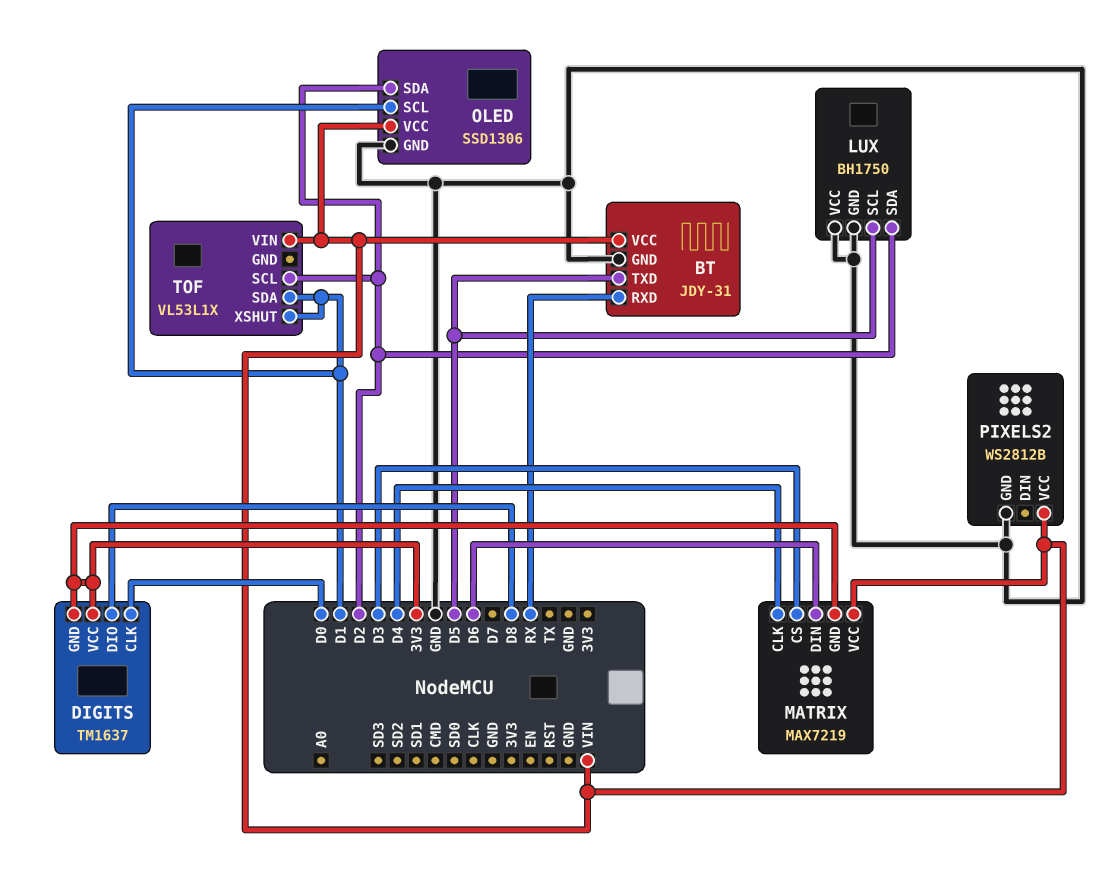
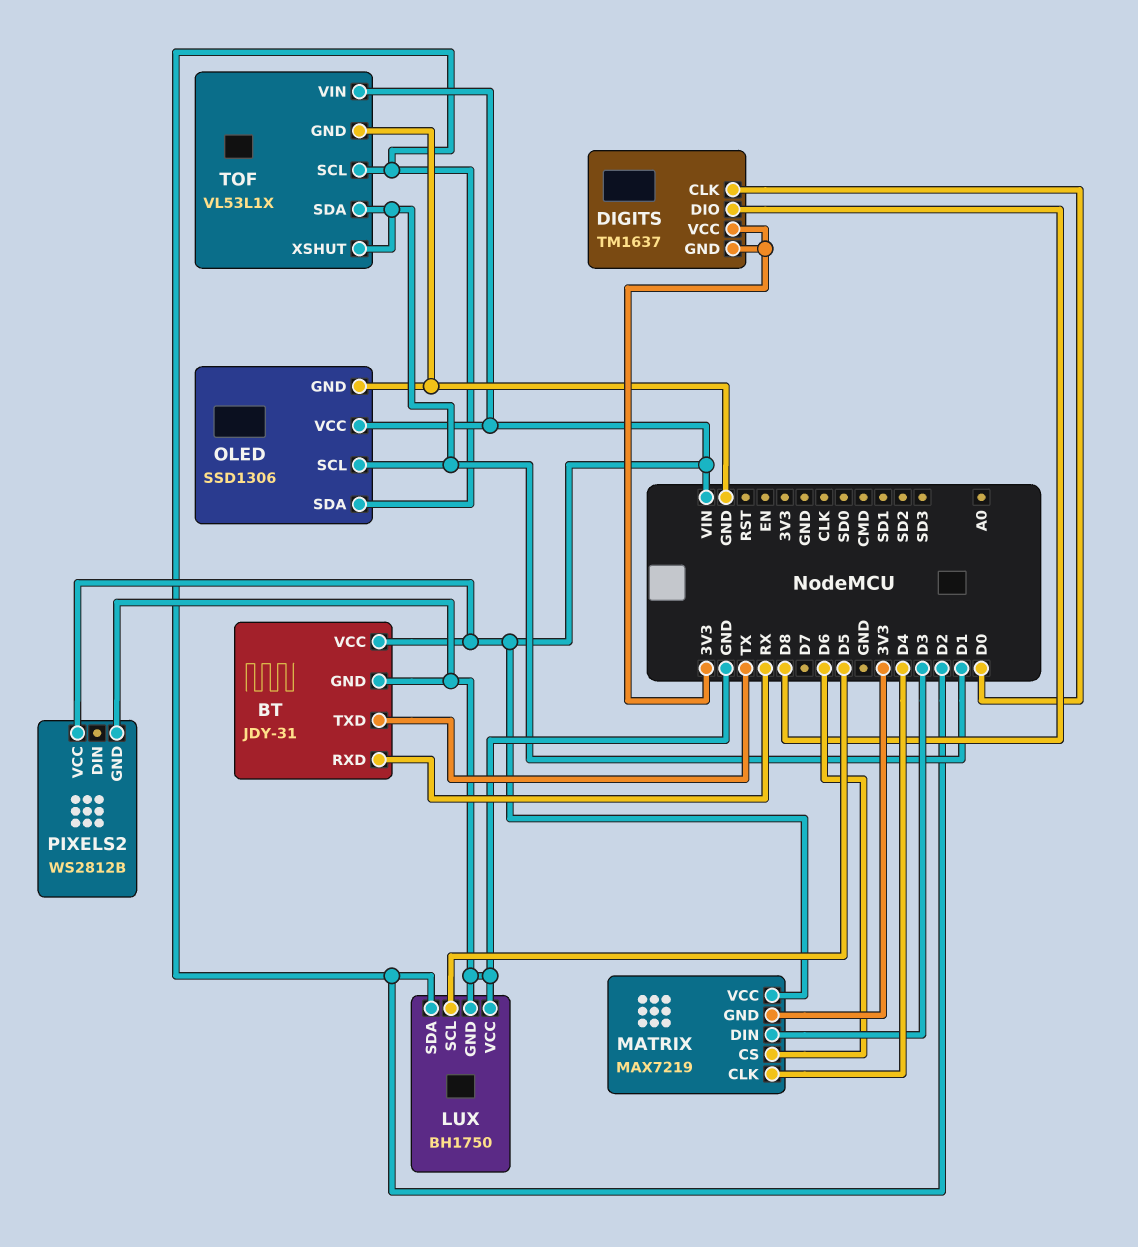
BT pin TXD: D5 -> TX
MATRIX pin CS: D3 -> D6
MATRIX pin DIN: D6 -> D3
TOF pin GND: none -> GND

